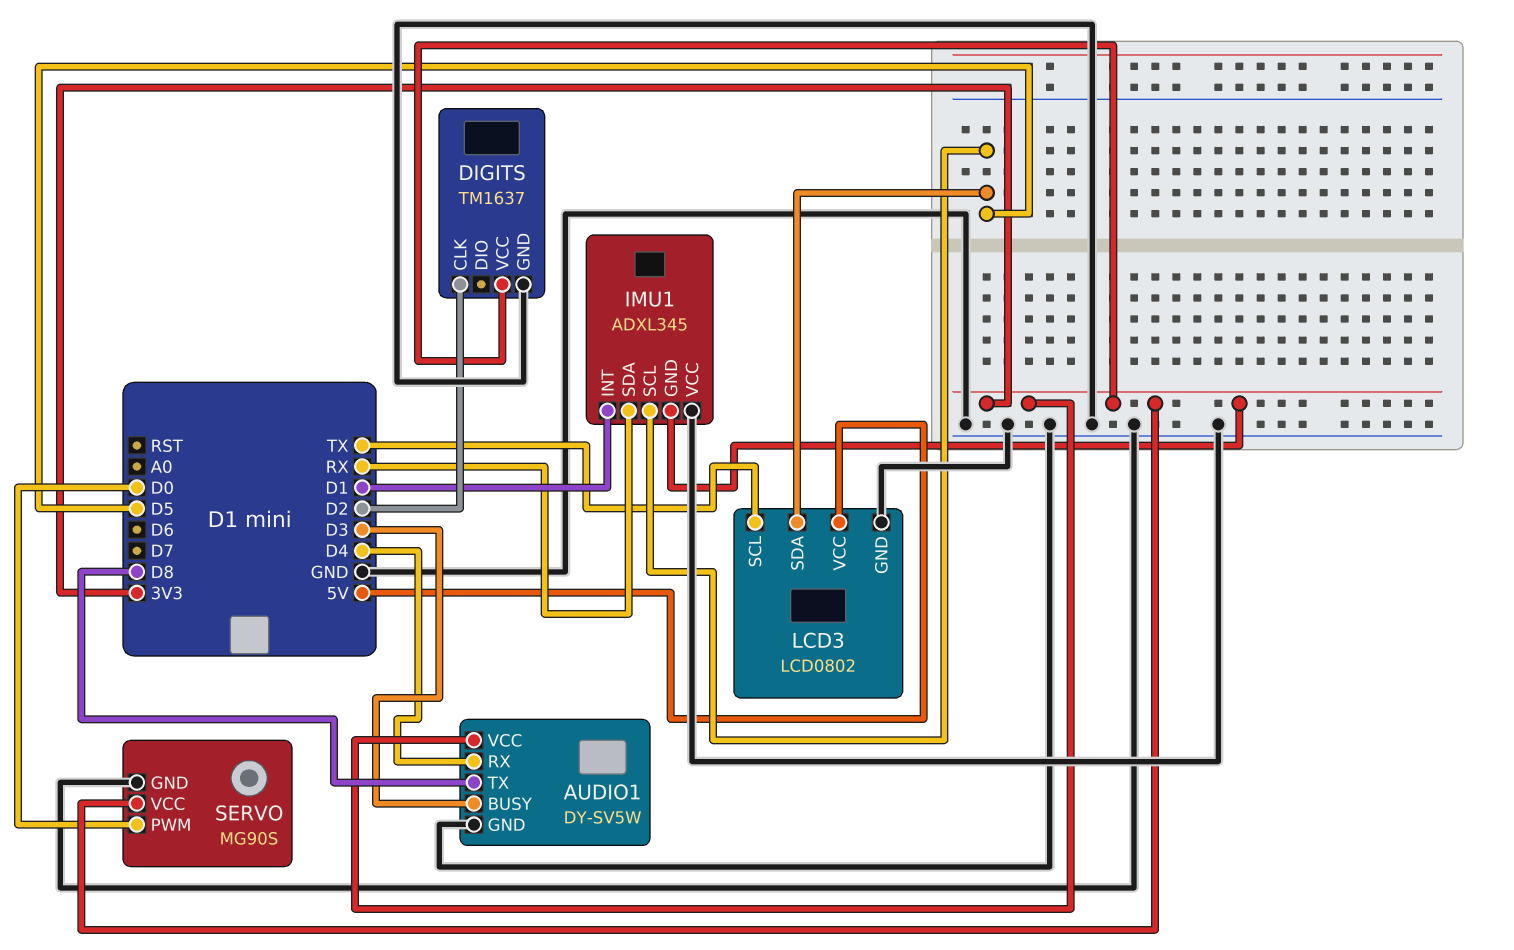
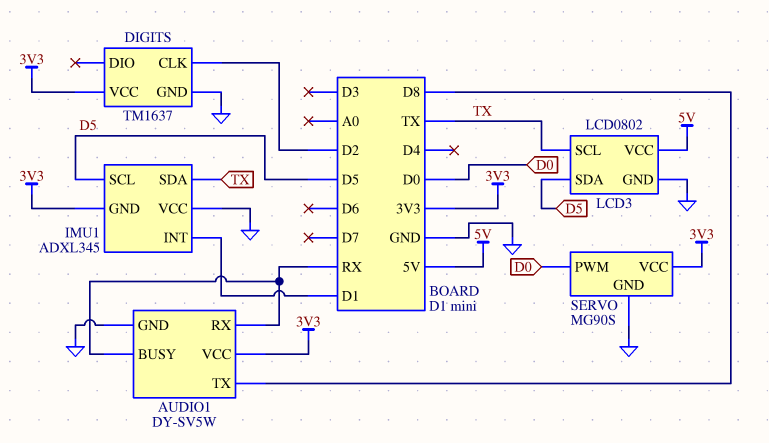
AUDIO1 pin BUSY: D3 -> RX
AUDIO1 pin RX: D4 -> RX
IMU1 pin SDA: RX -> TX

